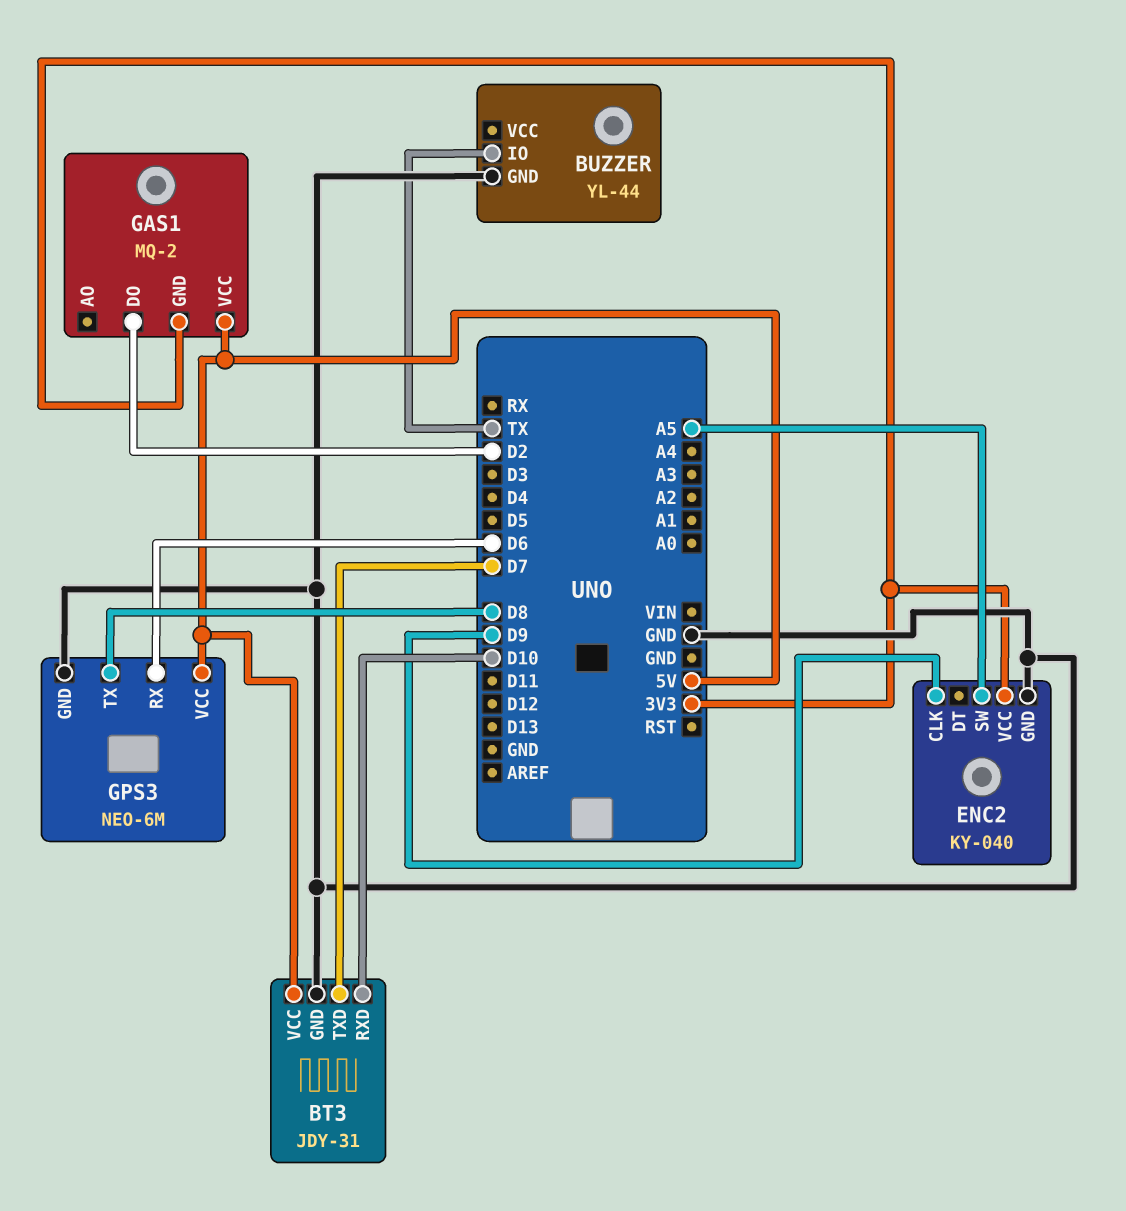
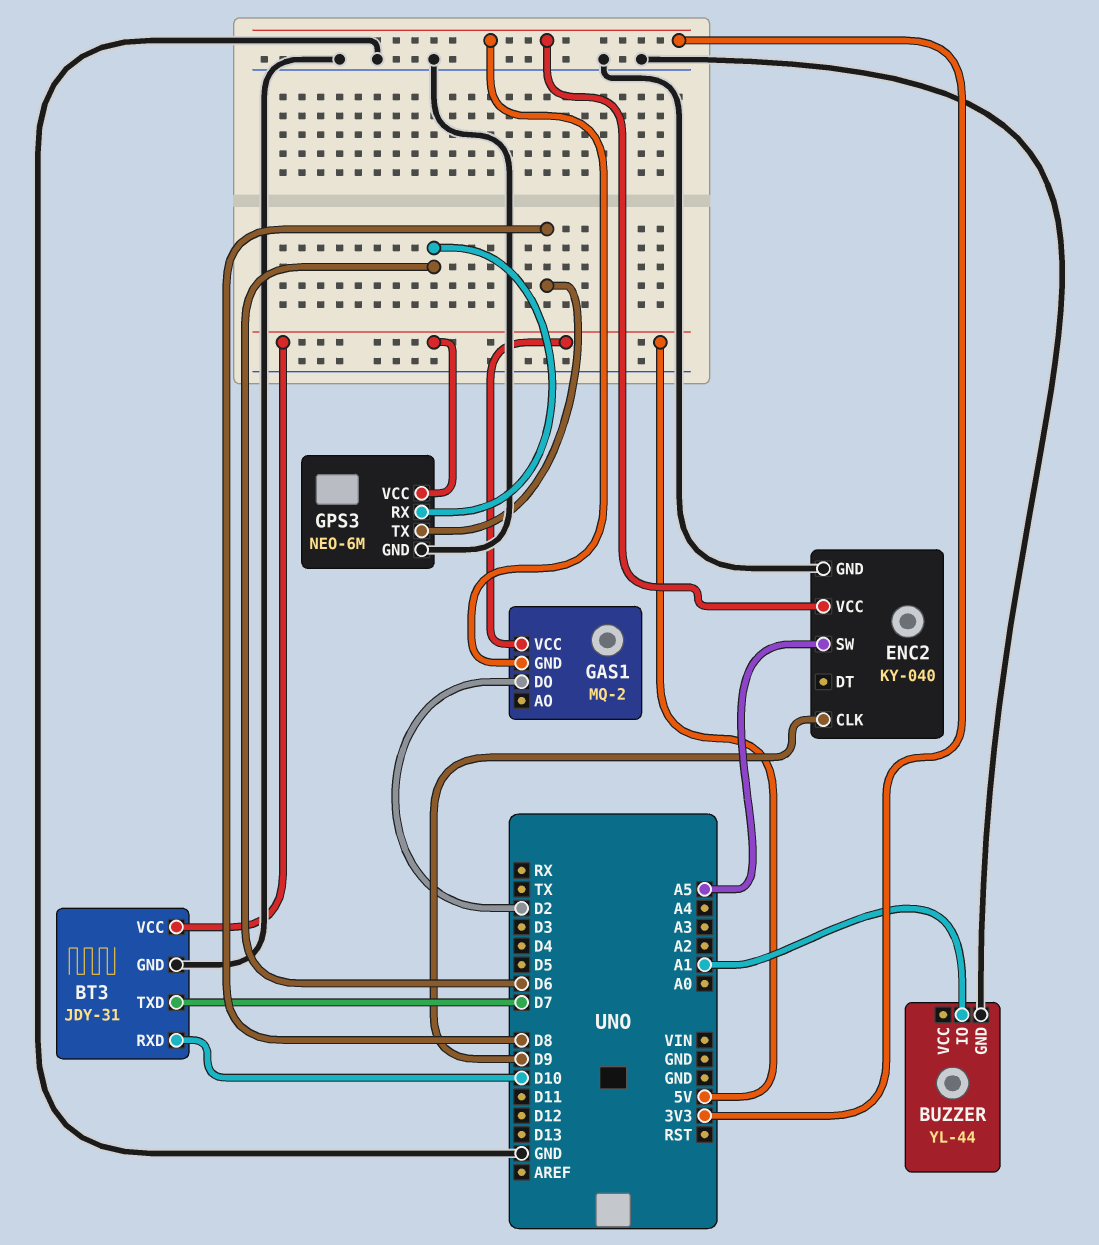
BUZZER pin IO: TX -> A1

